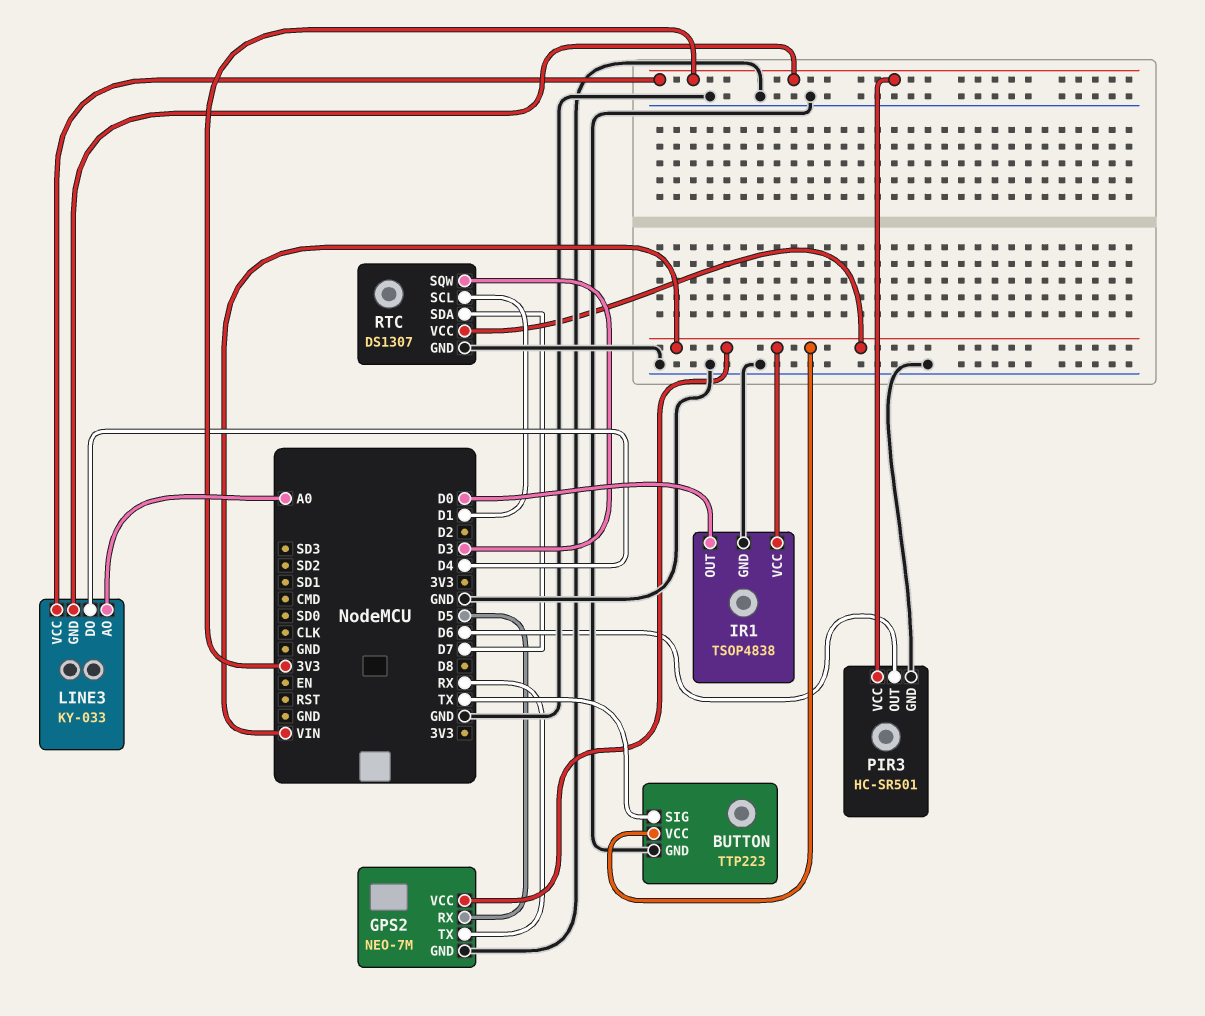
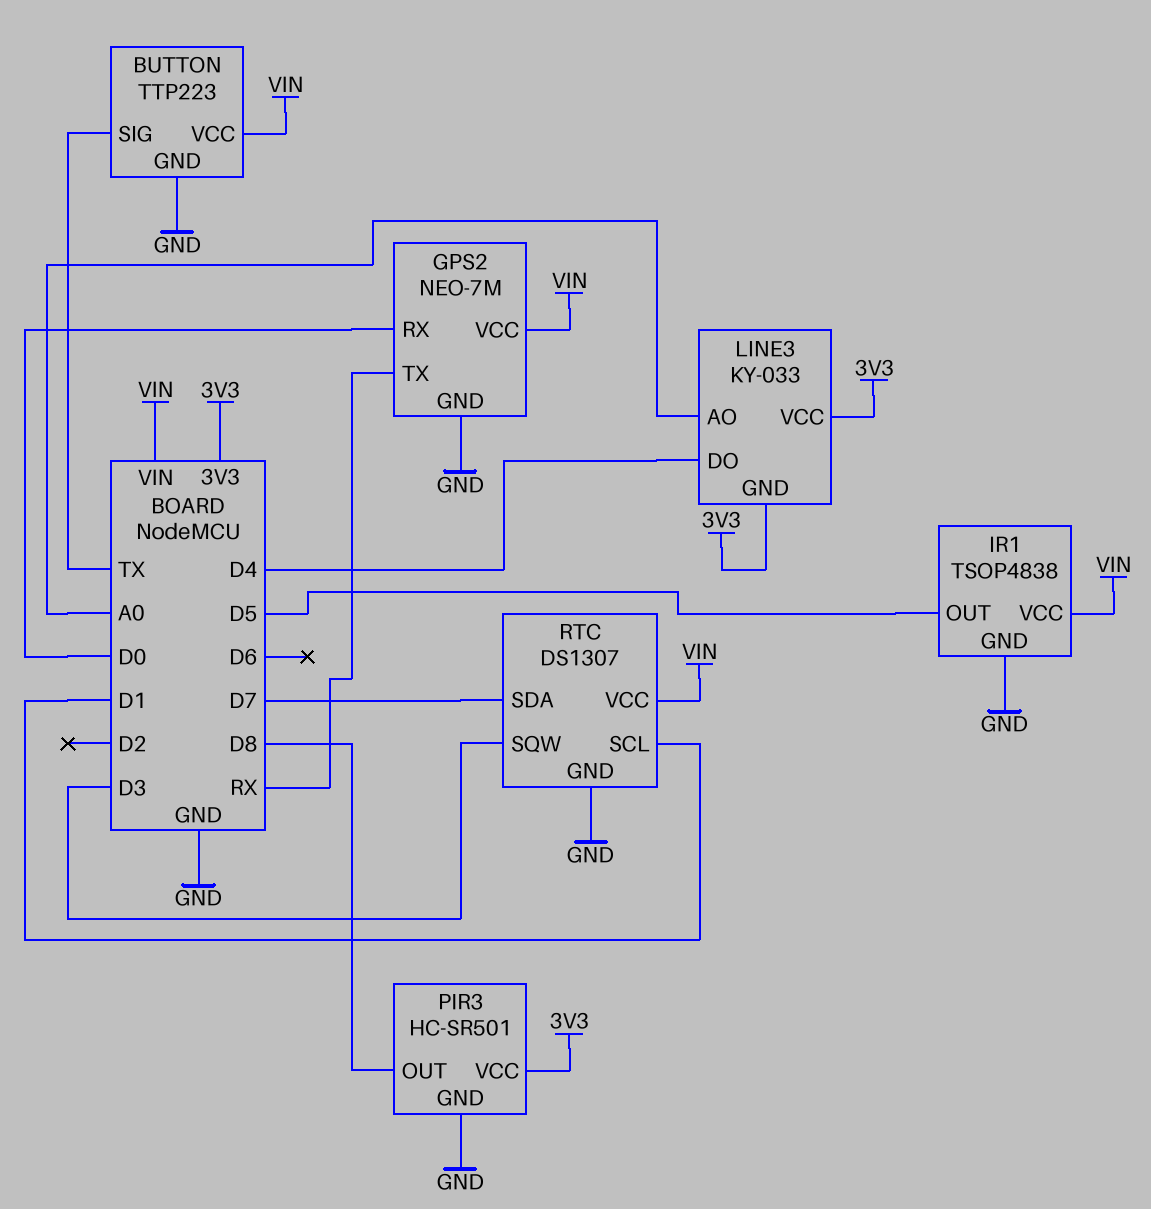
GPS2 pin RX: D5 -> D0
IR1 pin OUT: D0 -> D5
PIR3 pin OUT: D6 -> D8

